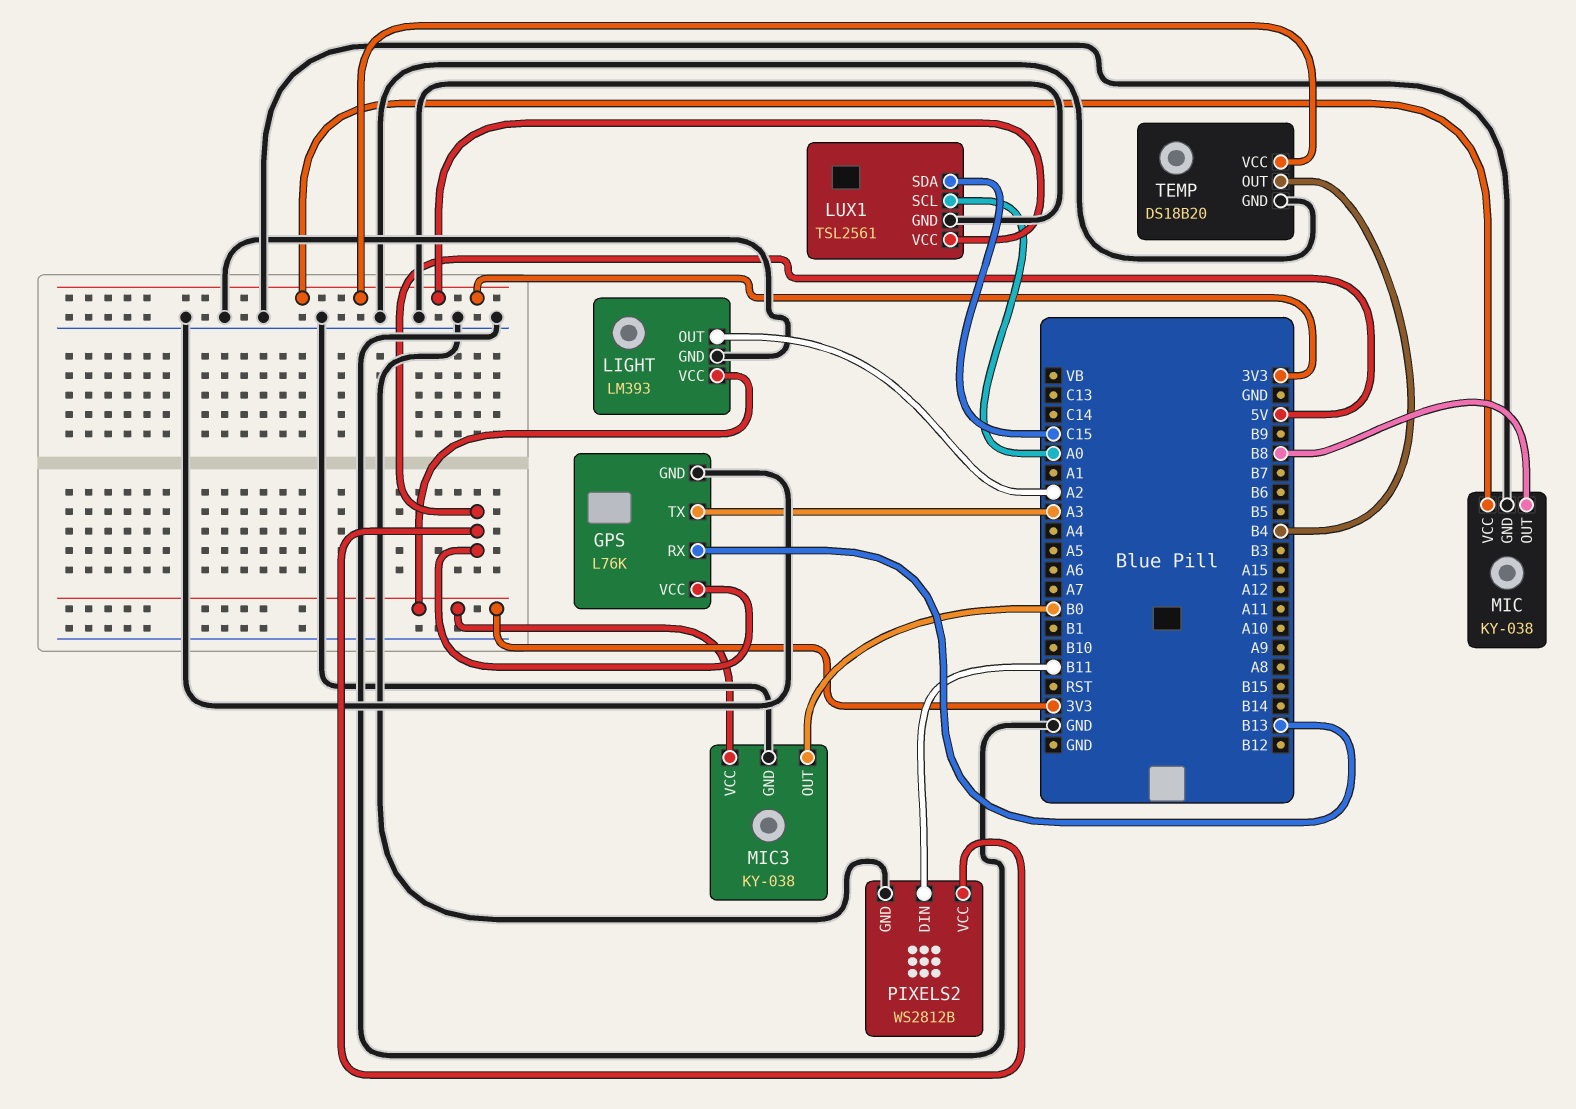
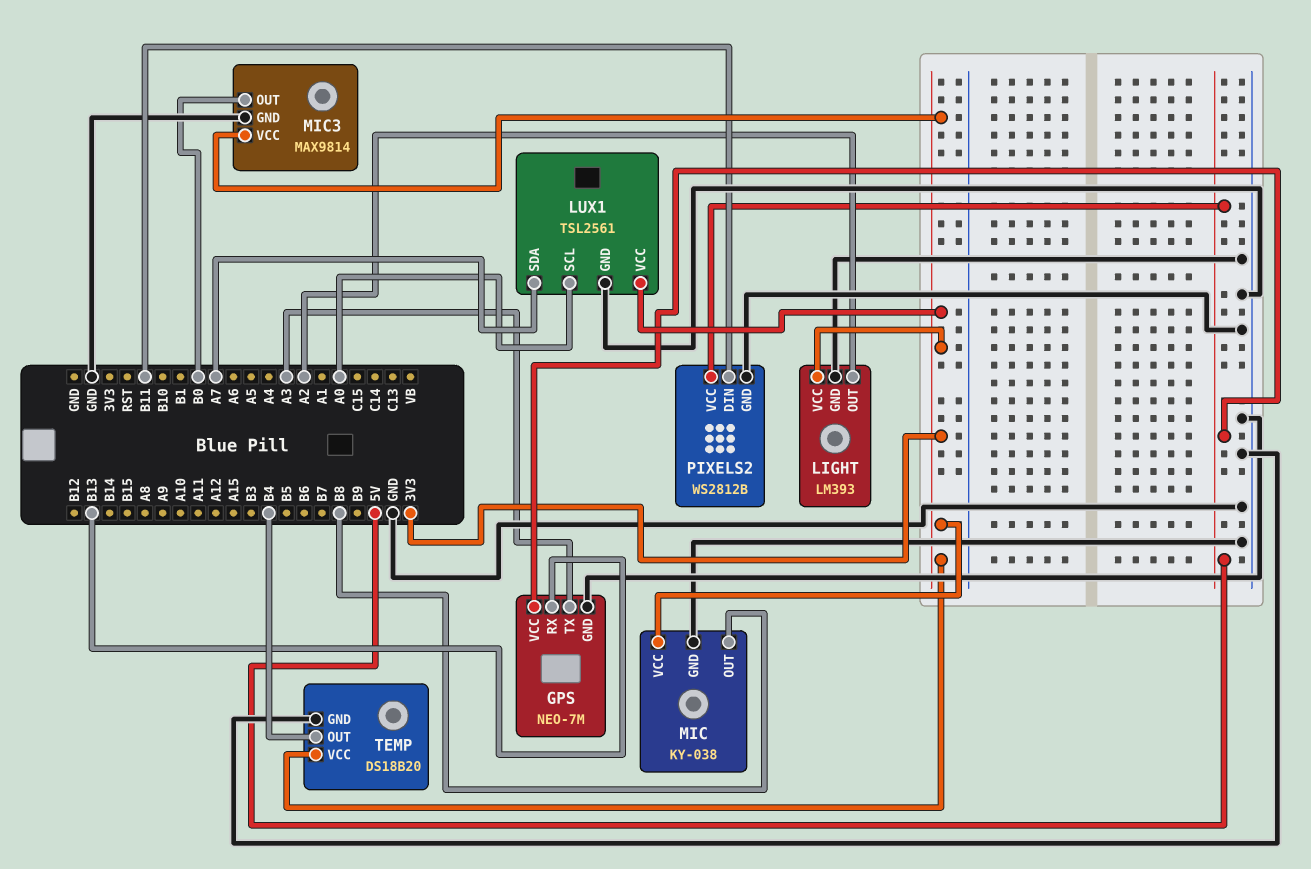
GPS: L76K -> NEO-7M
LUX1 pin SDA: C15 -> A7
MIC3: KY-038 -> MAX9814

